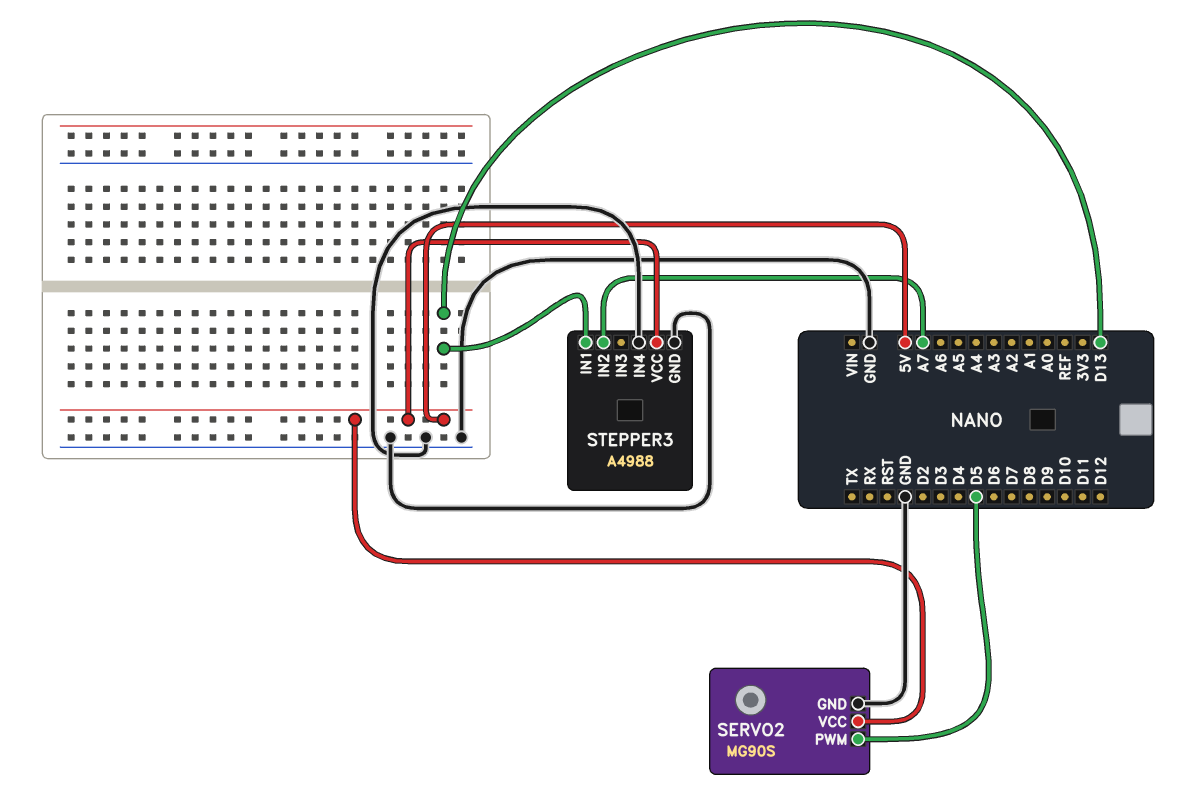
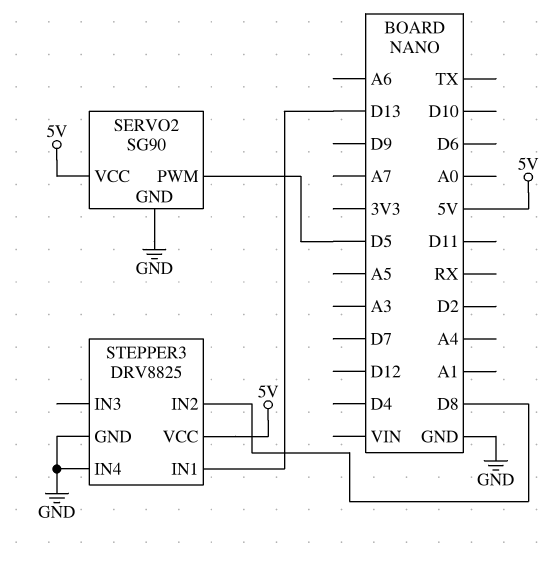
SERVO2: MG90S -> SG90
STEPPER3: A4988 -> DRV8825
STEPPER3 pin IN2: A7 -> D8

